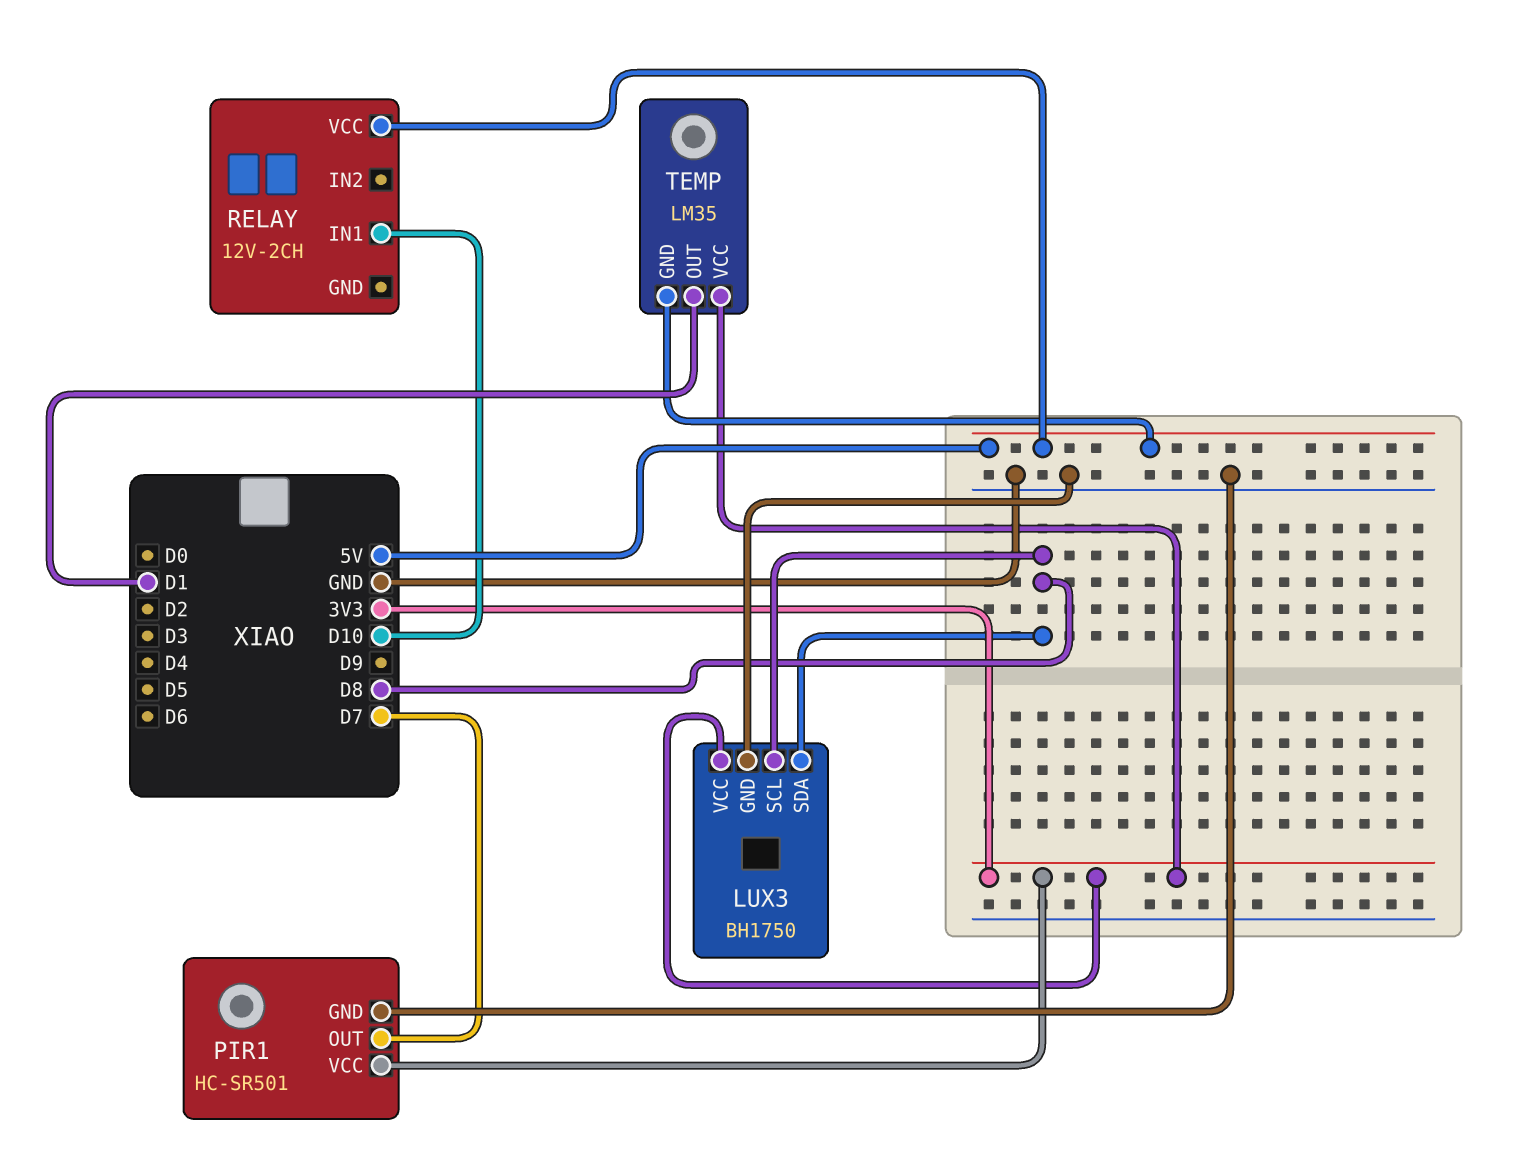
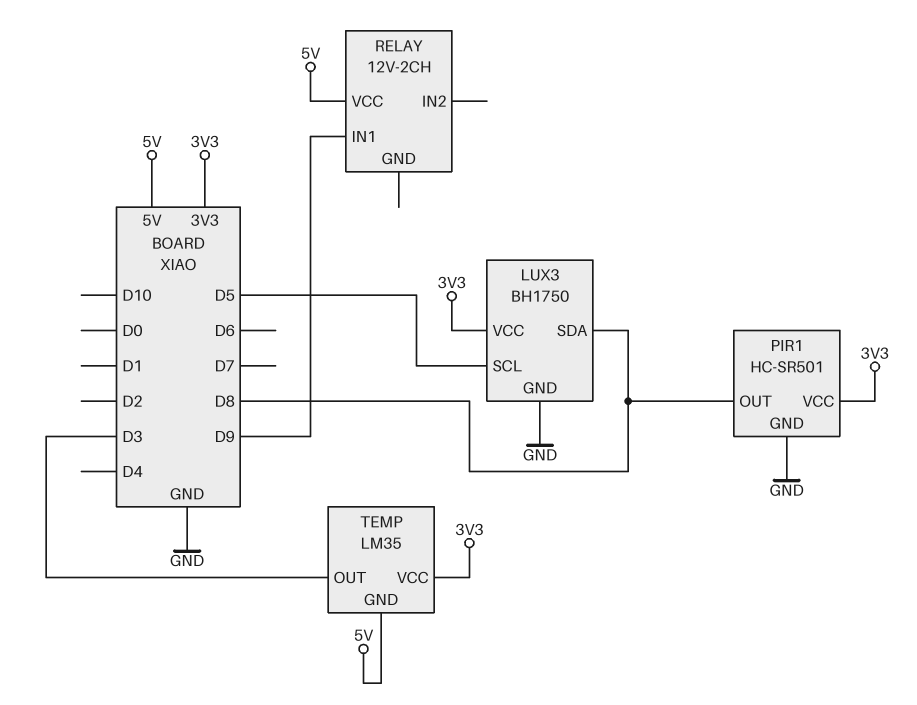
LUX3 pin SCL: D8 -> D5
PIR1 pin OUT: D7 -> D8
RELAY pin IN1: D10 -> D9
TEMP pin OUT: D1 -> D3

